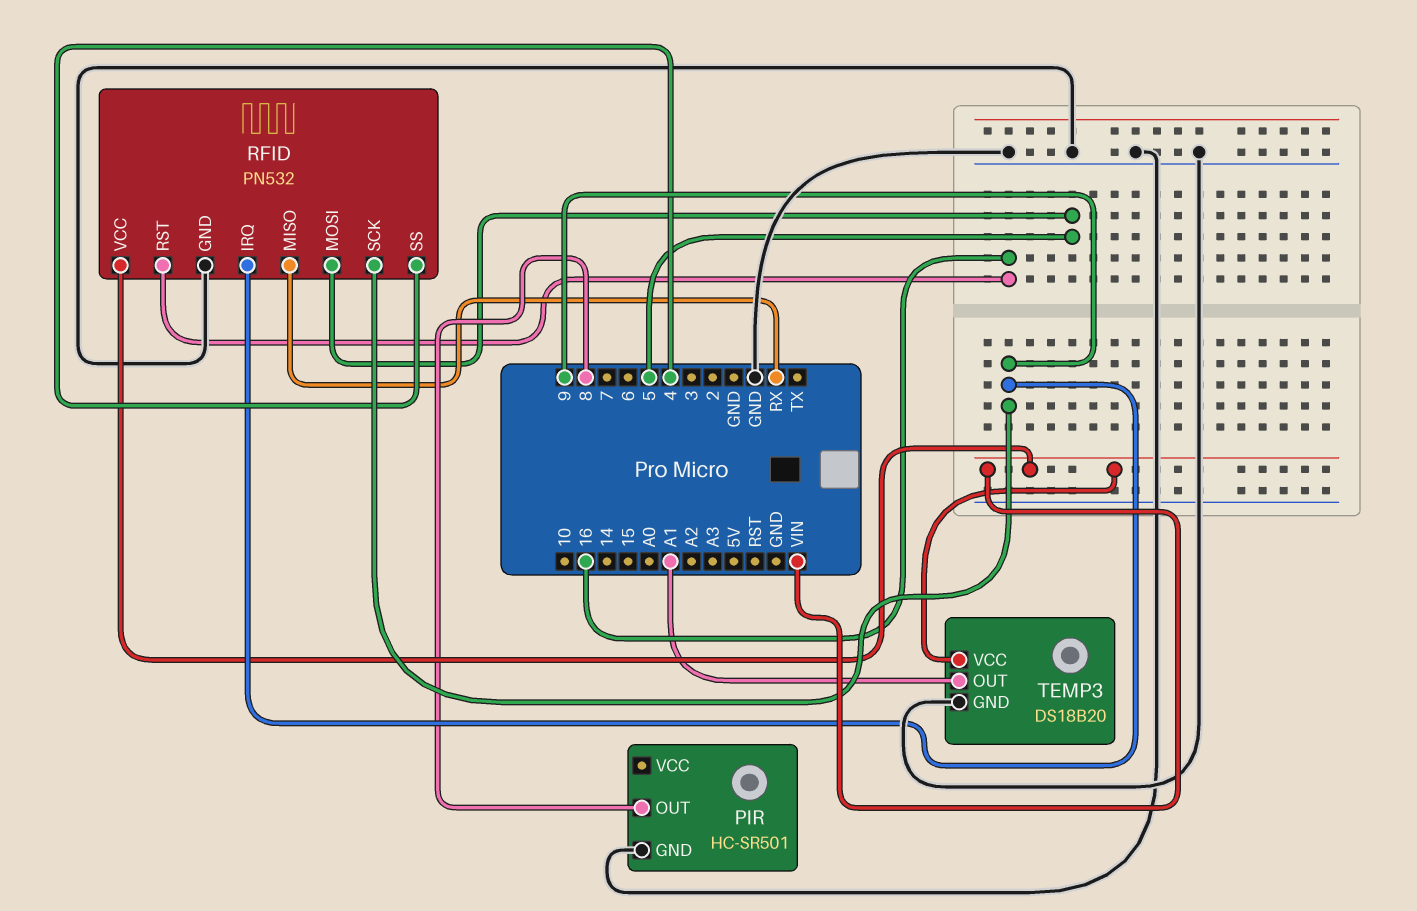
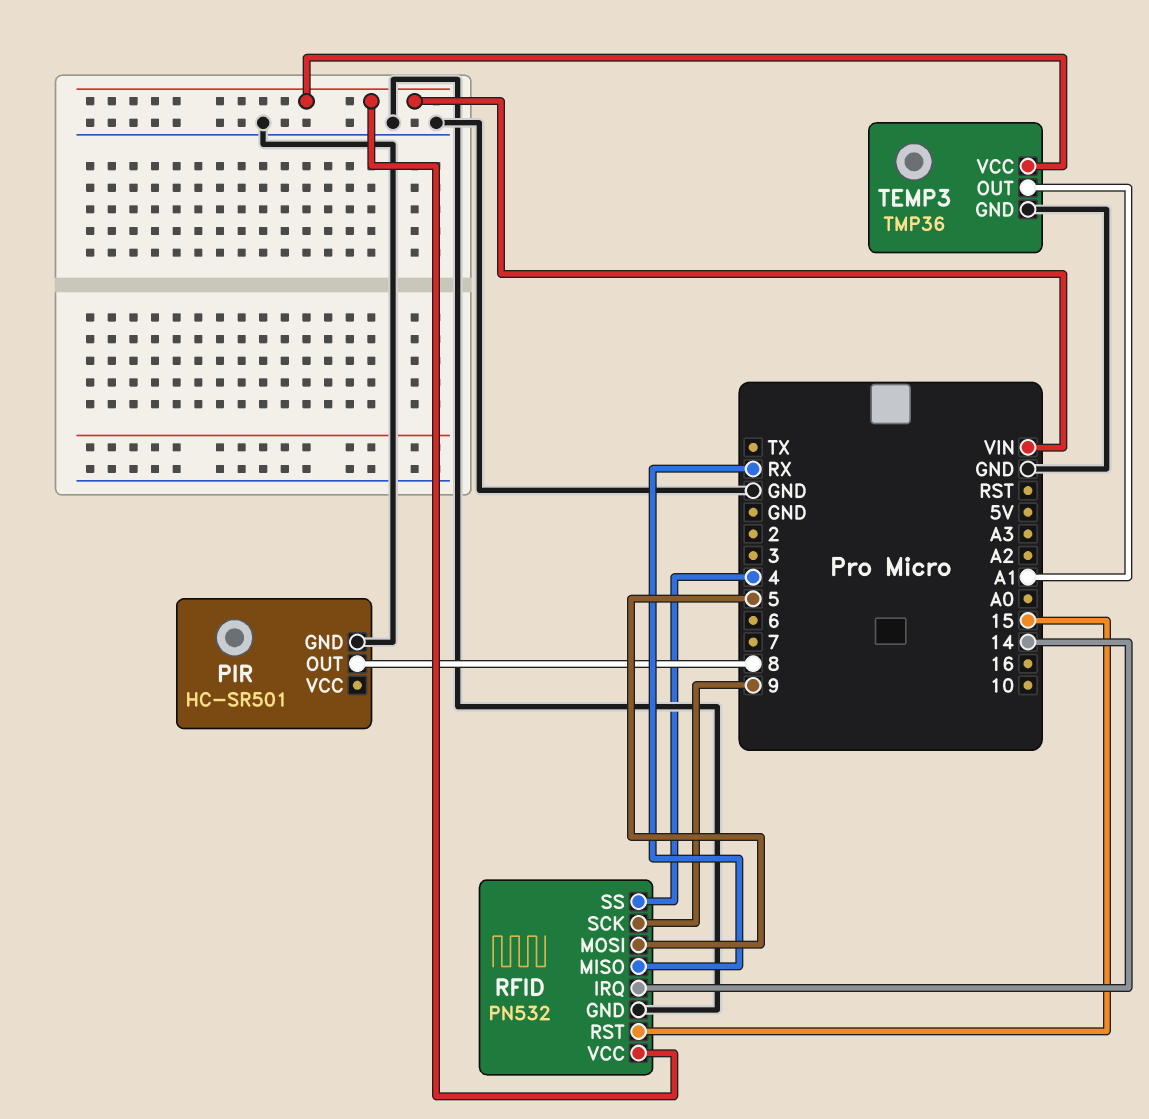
RFID pin IRQ: 9 -> 14
RFID pin RST: 16 -> 15
TEMP3: DS18B20 -> TMP36

